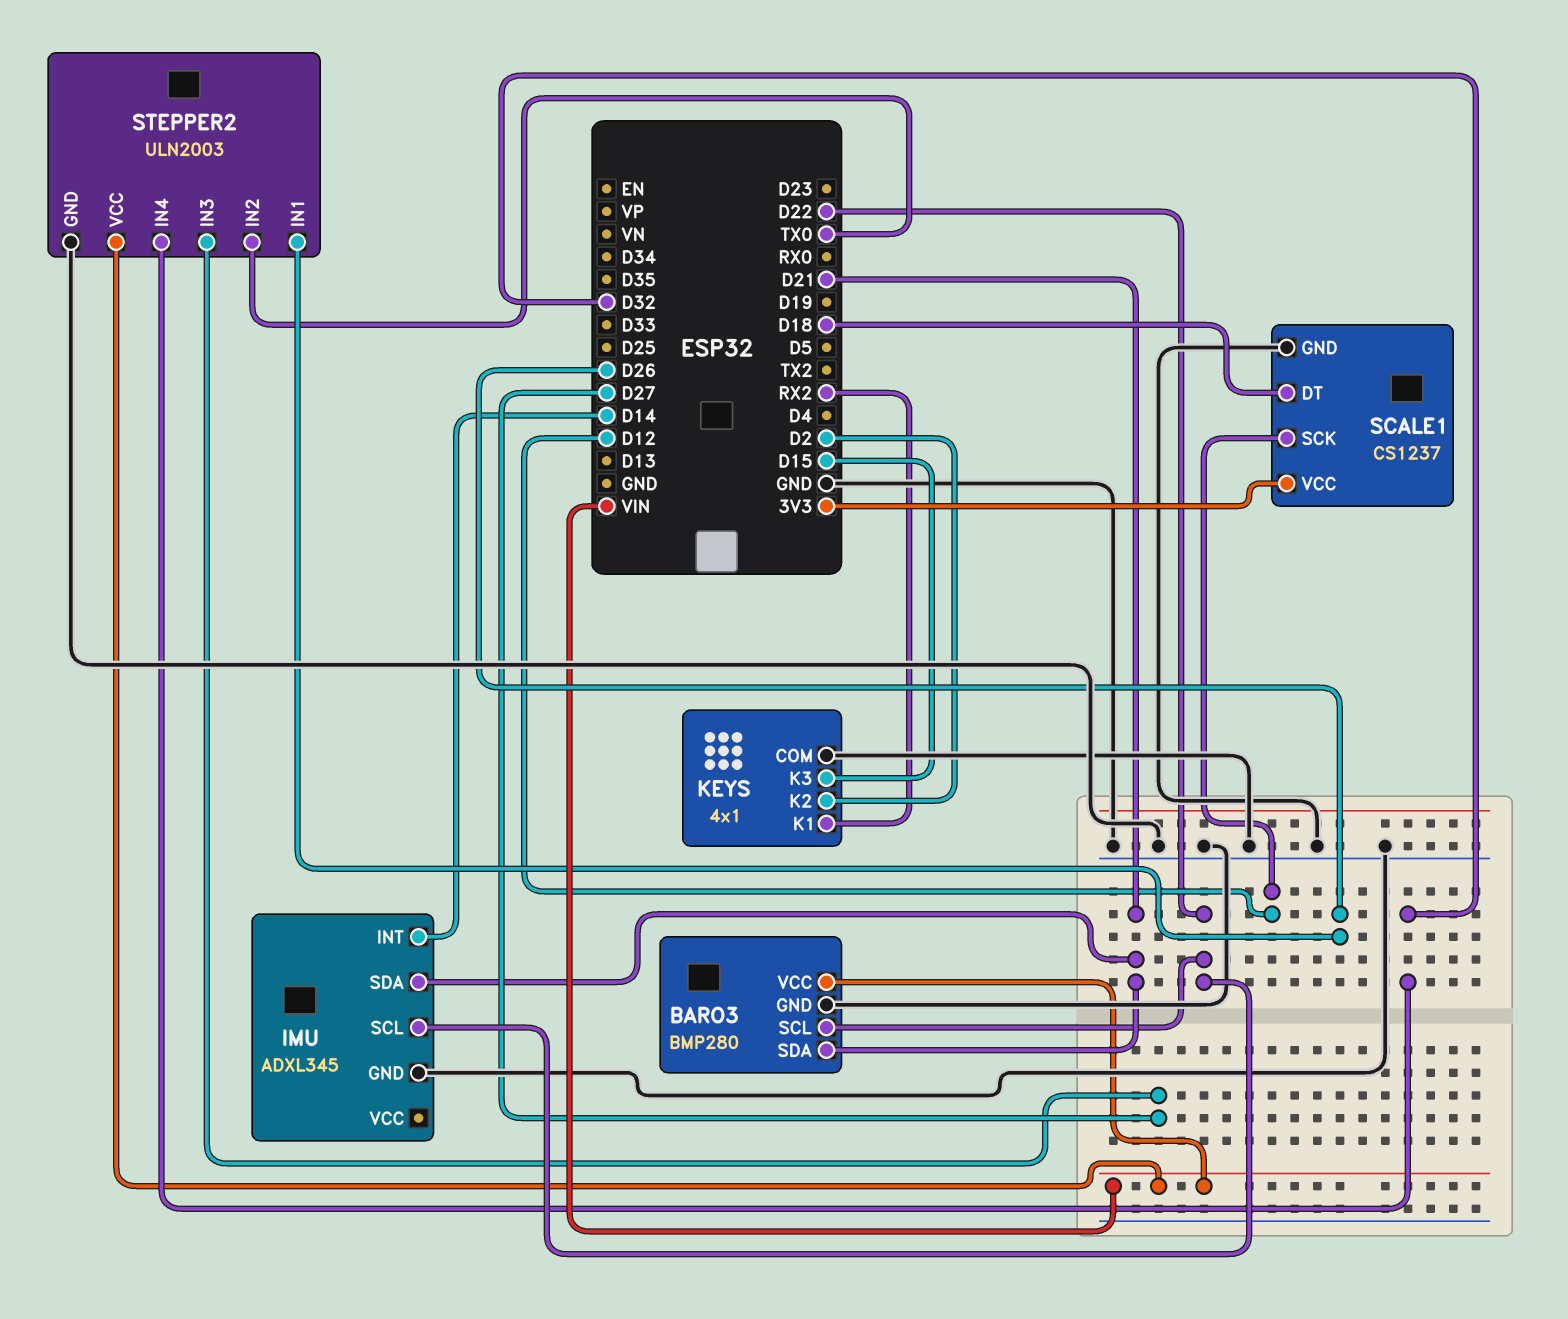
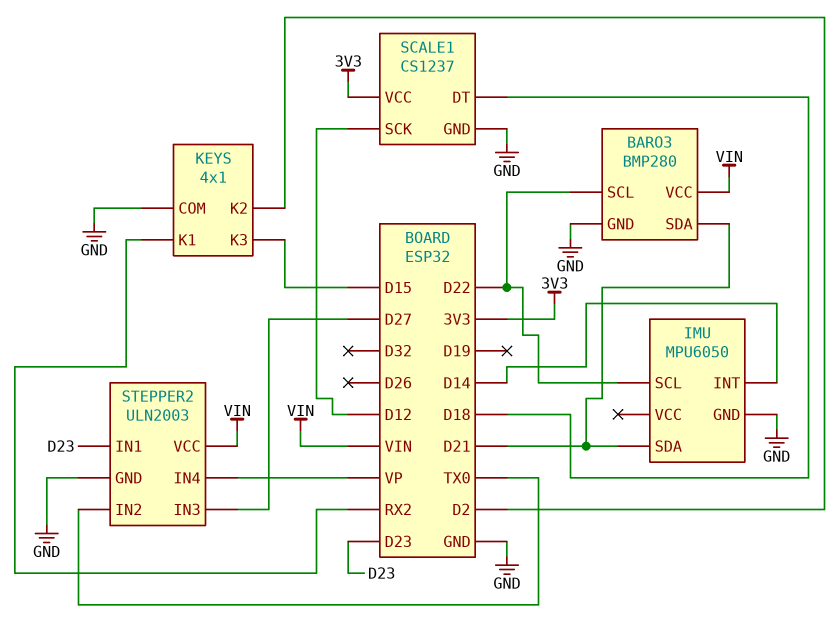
IMU: ADXL345 -> MPU6050
STEPPER2 pin IN1: D26 -> D23
STEPPER2 pin IN4: D32 -> VP

